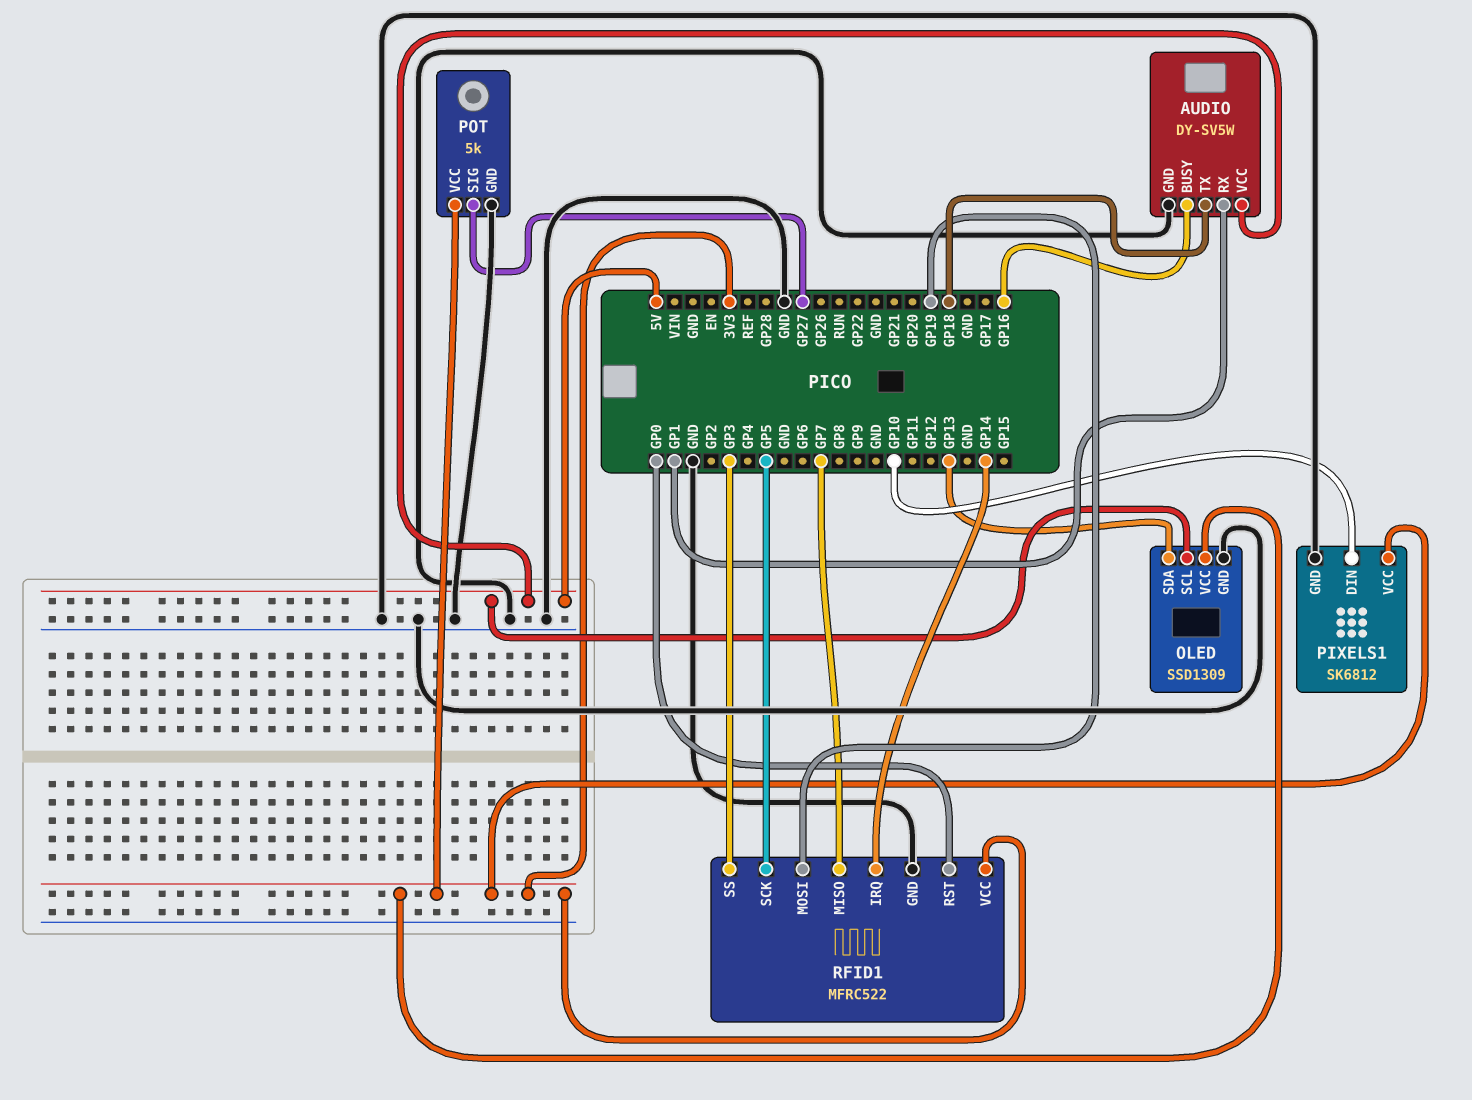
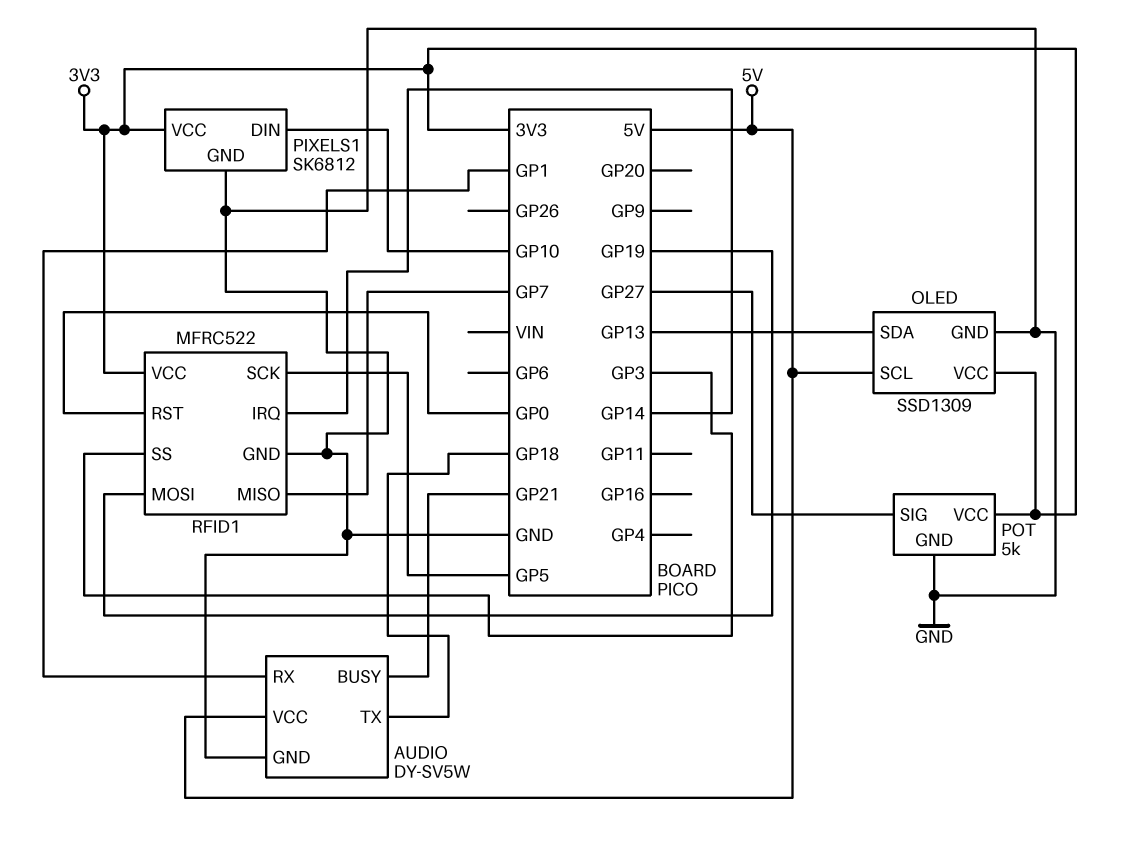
AUDIO pin BUSY: GP16 -> GP21

